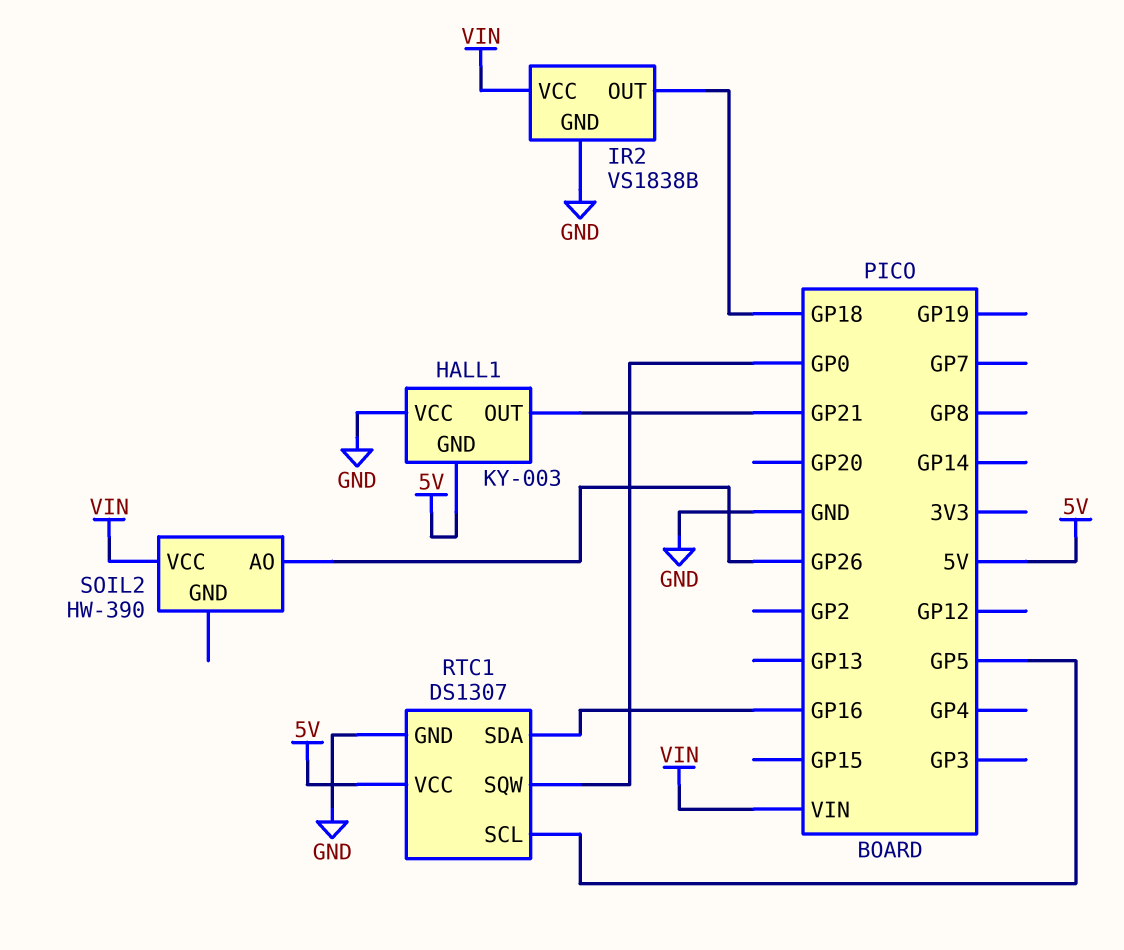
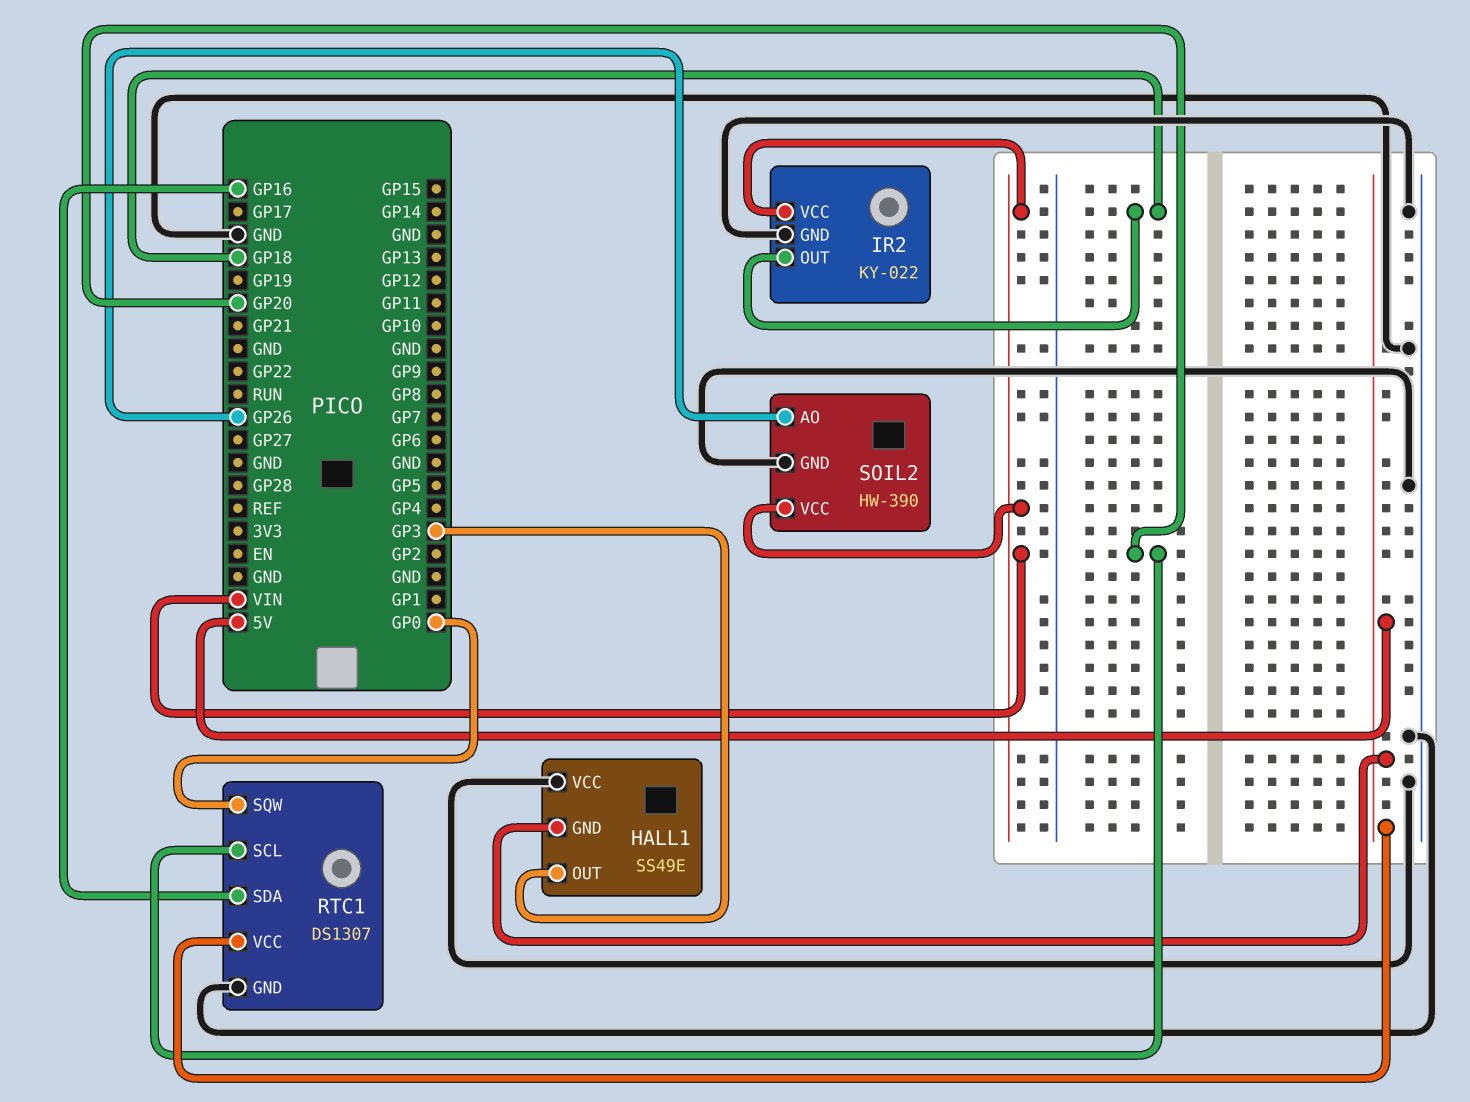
HALL1: KY-003 -> SS49E
HALL1 pin OUT: GP21 -> GP3
IR2: VS1838B -> KY-022
RTC1 pin SCL: GP5 -> GP20
SOIL2 pin GND: none -> GND

